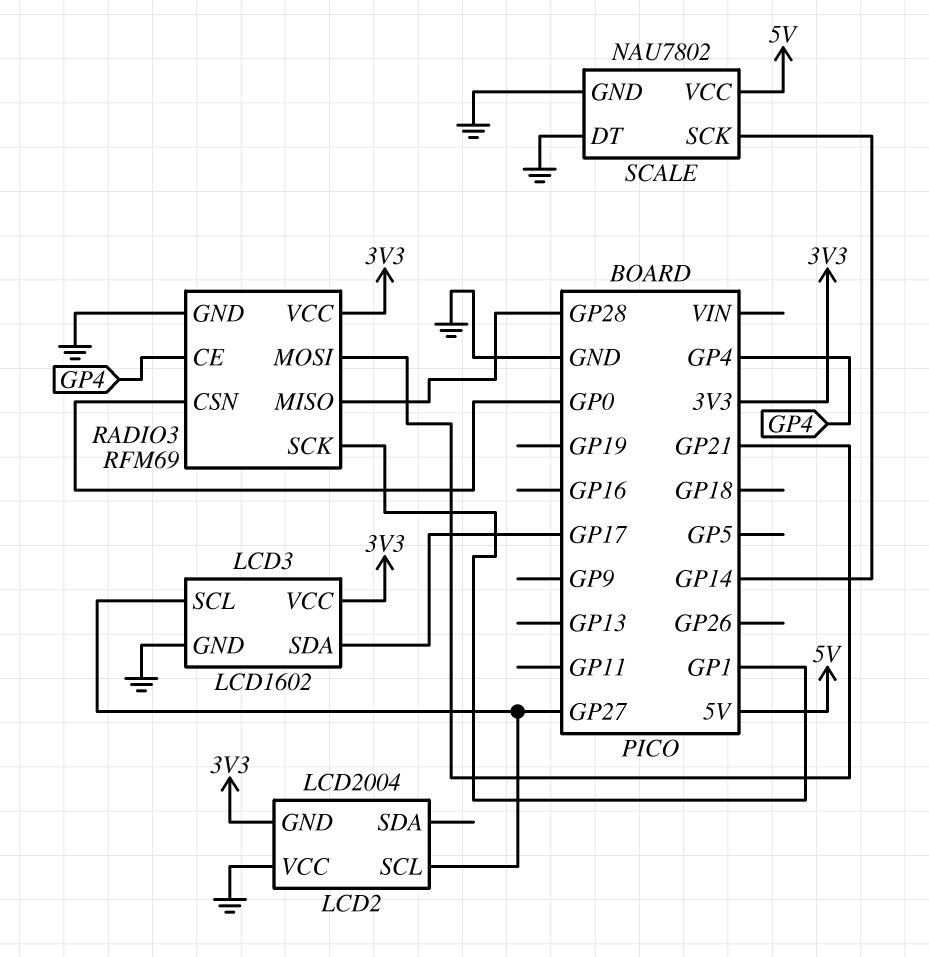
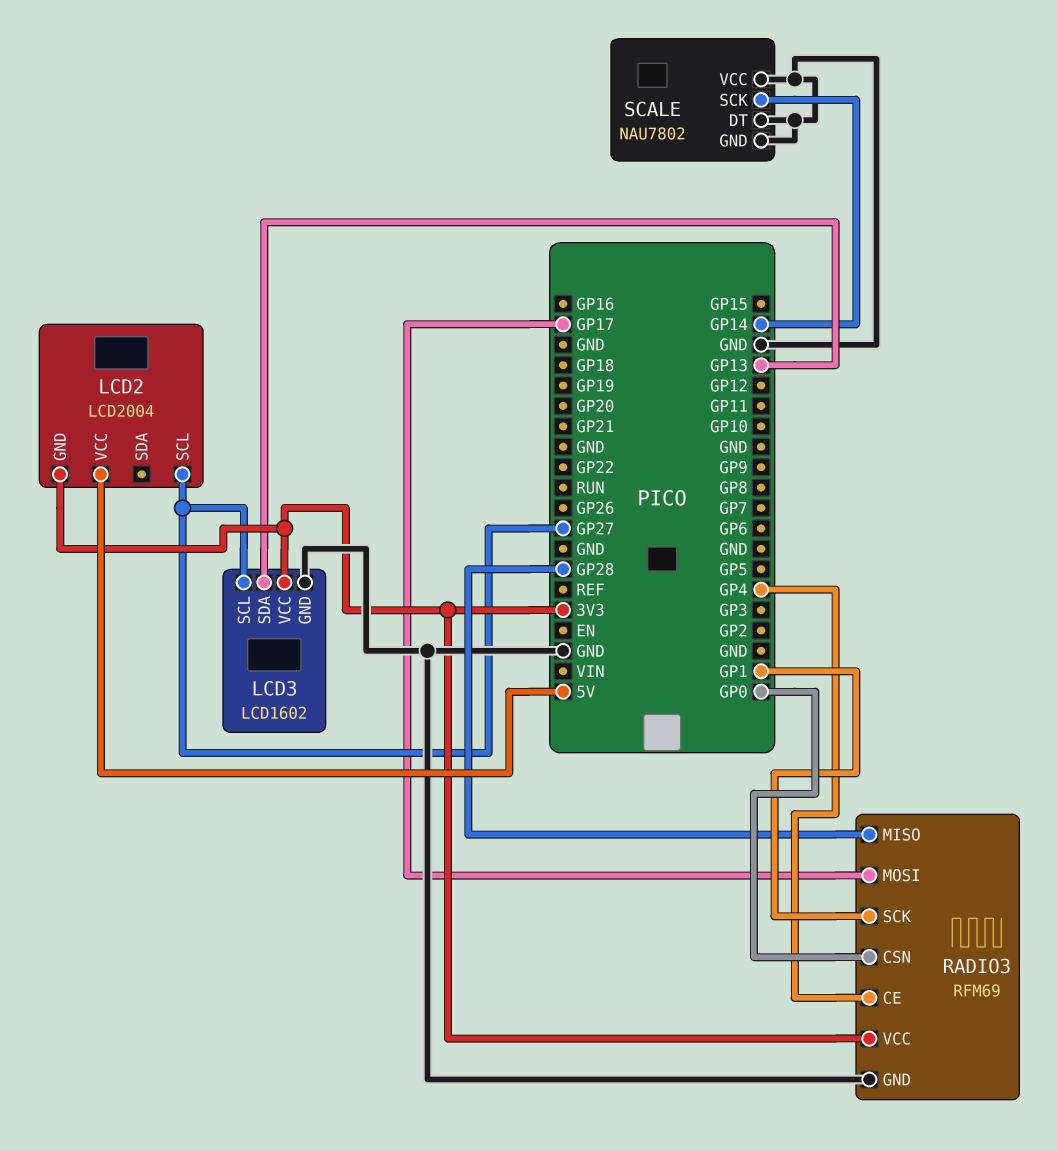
LCD2 pin VCC: GND -> 5V
LCD3 pin SDA: GP17 -> GP13
RADIO3 pin MOSI: GP21 -> GP17
SCALE pin VCC: 5V -> GND

